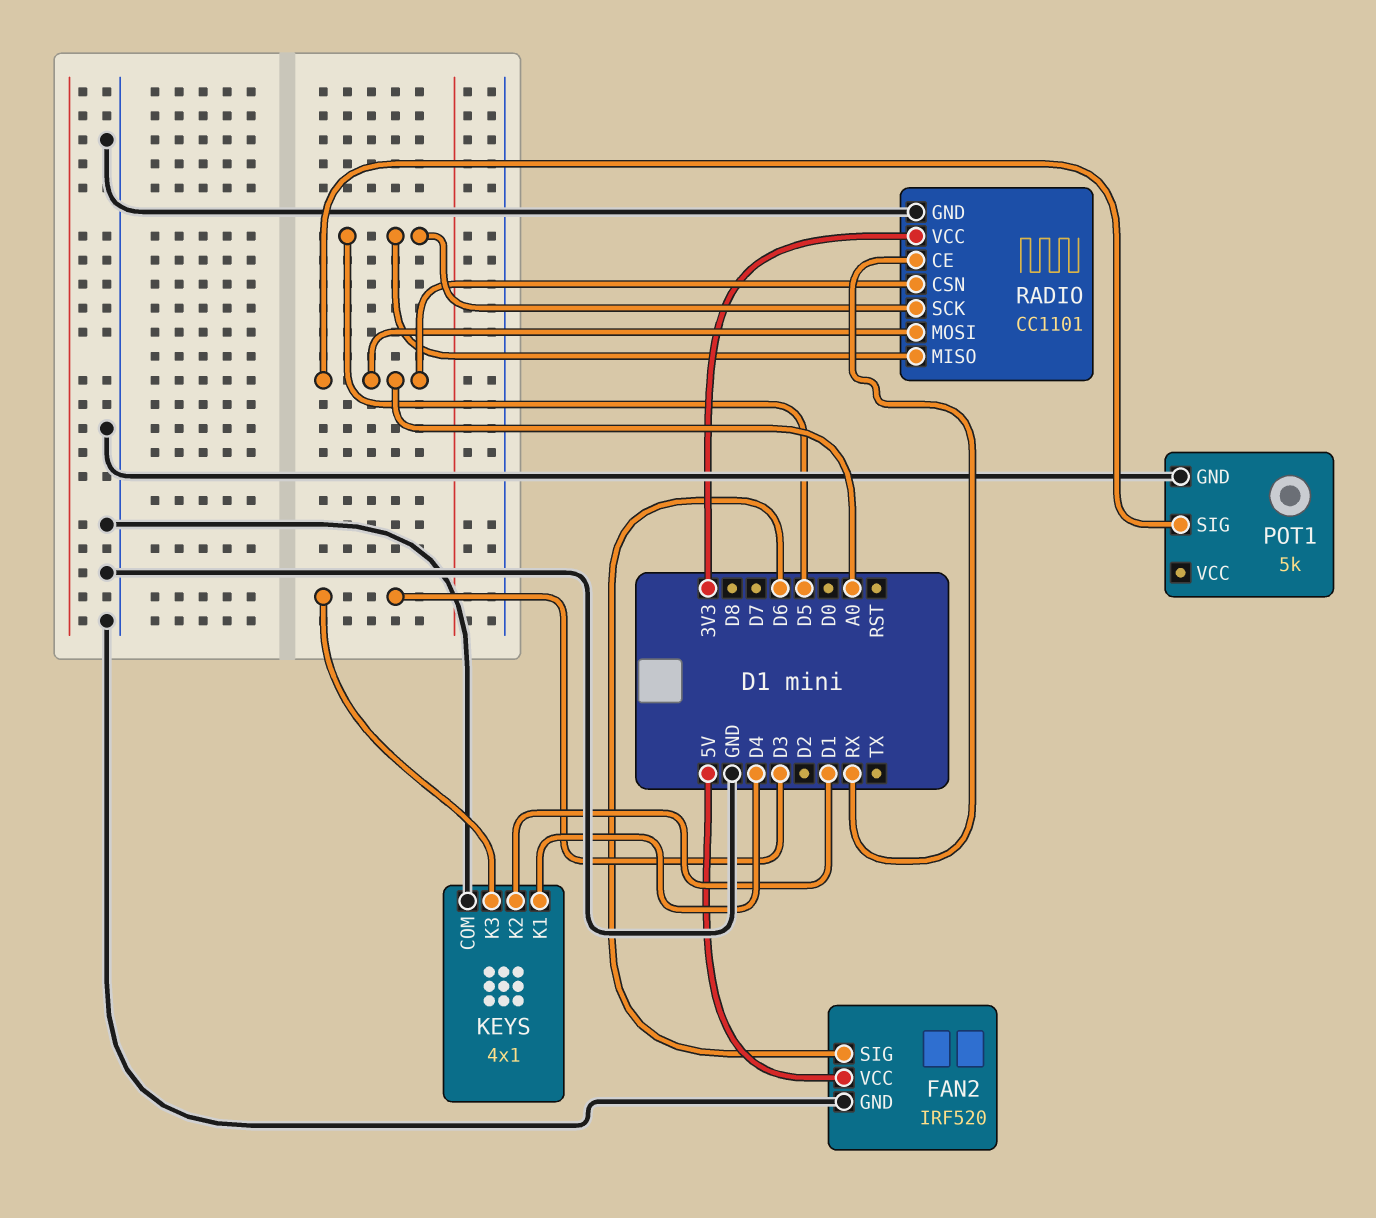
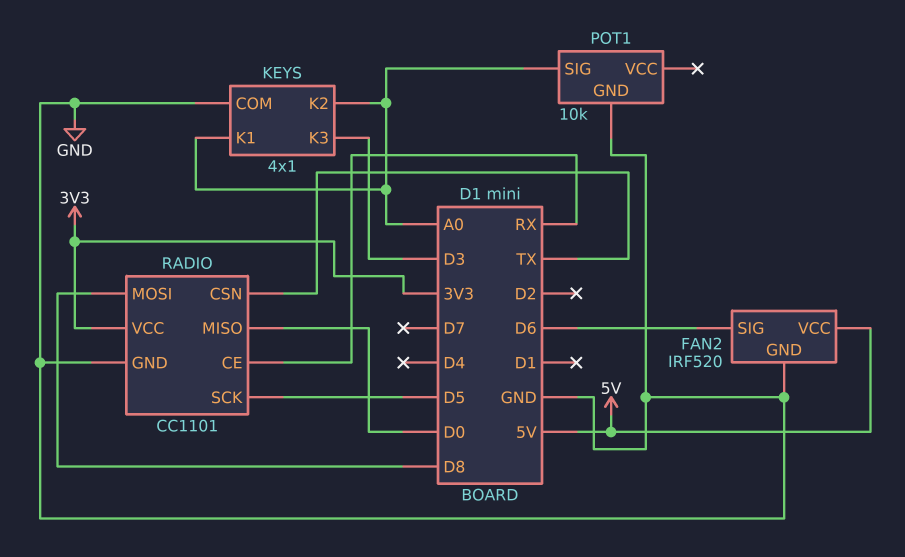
KEYS pin K1: D4 -> A0
KEYS pin K2: D1 -> A0
POT1: 5k -> 10k
RADIO pin CSN: A0 -> TX
RADIO pin MISO: D5 -> D0
RADIO pin MOSI: A0 -> D8

